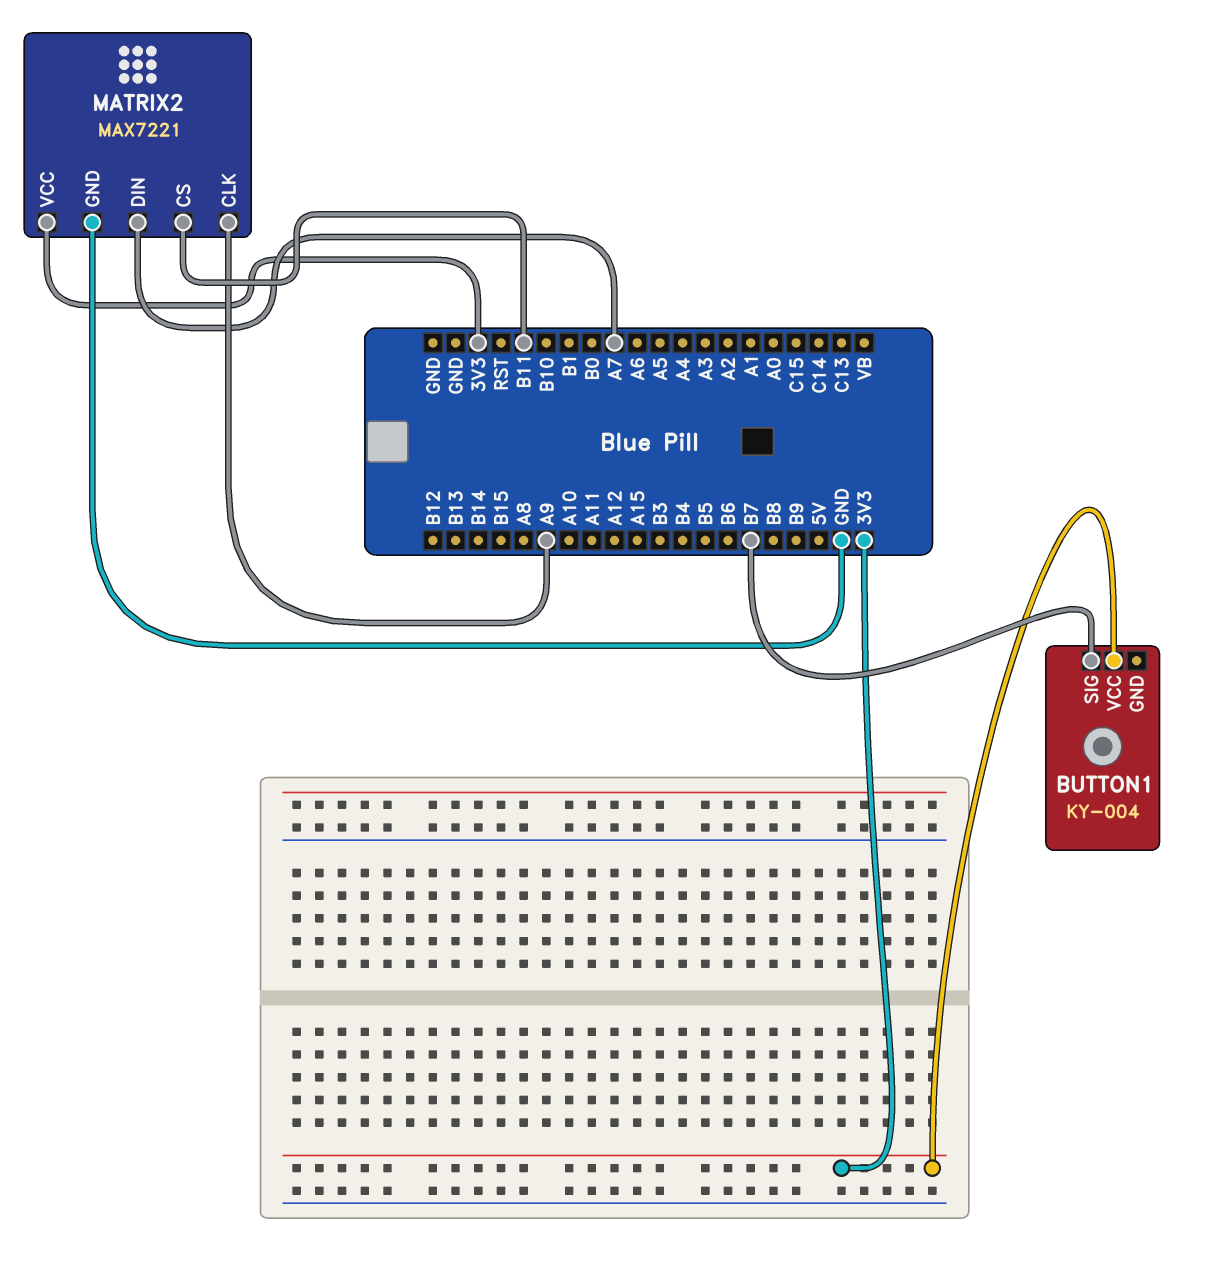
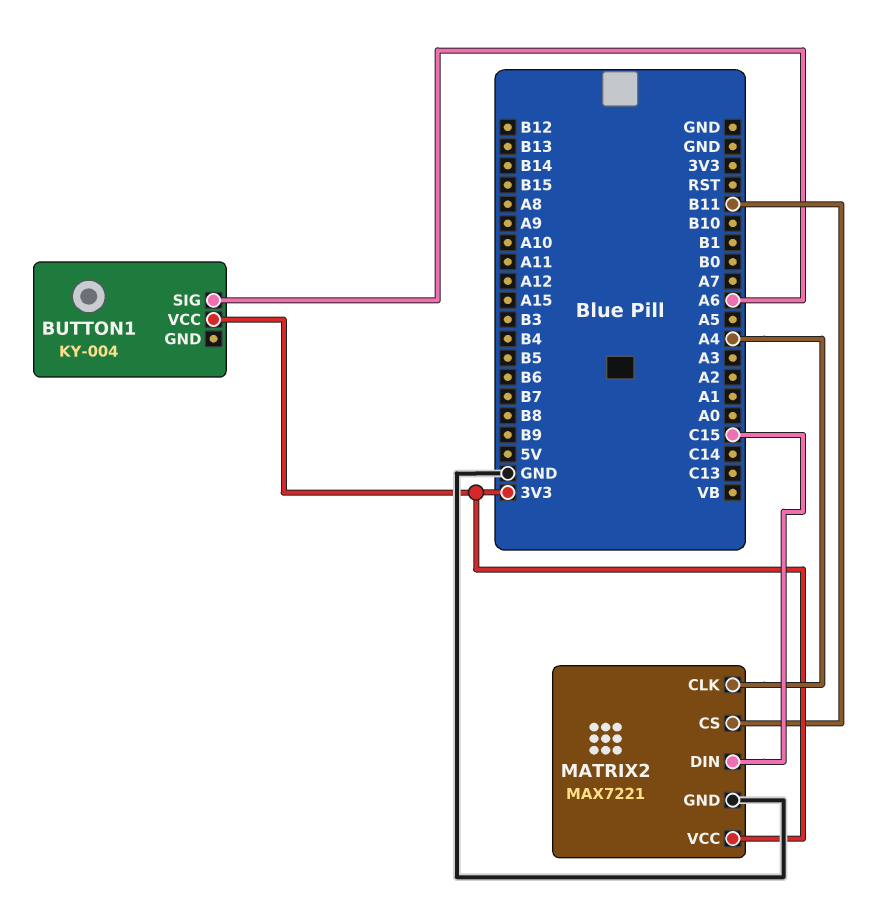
BUTTON1 pin SIG: B7 -> A6
MATRIX2 pin CLK: A9 -> A4
MATRIX2 pin DIN: A7 -> C15

